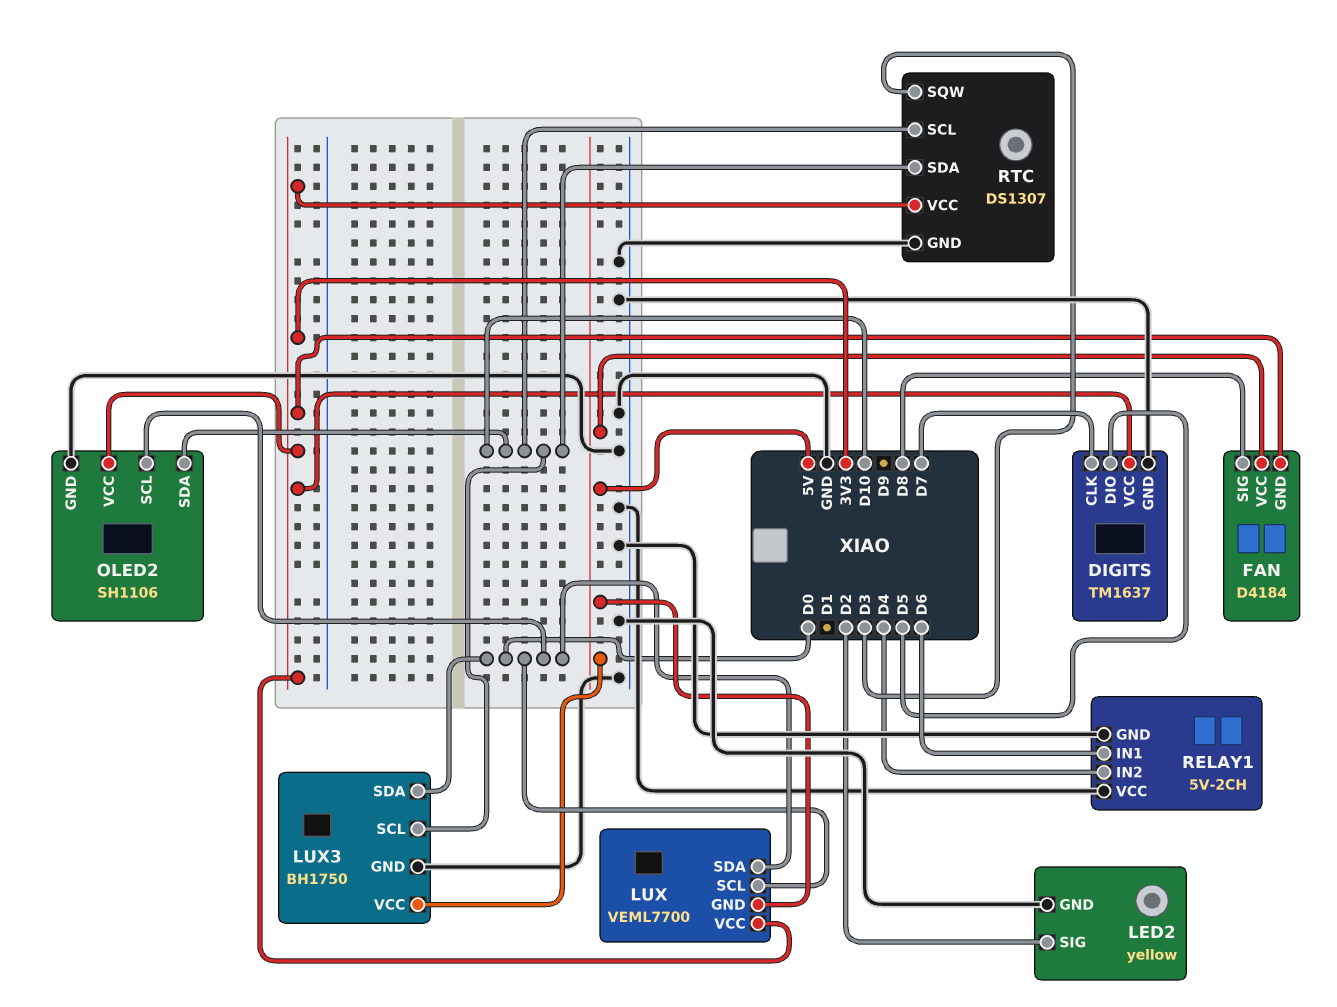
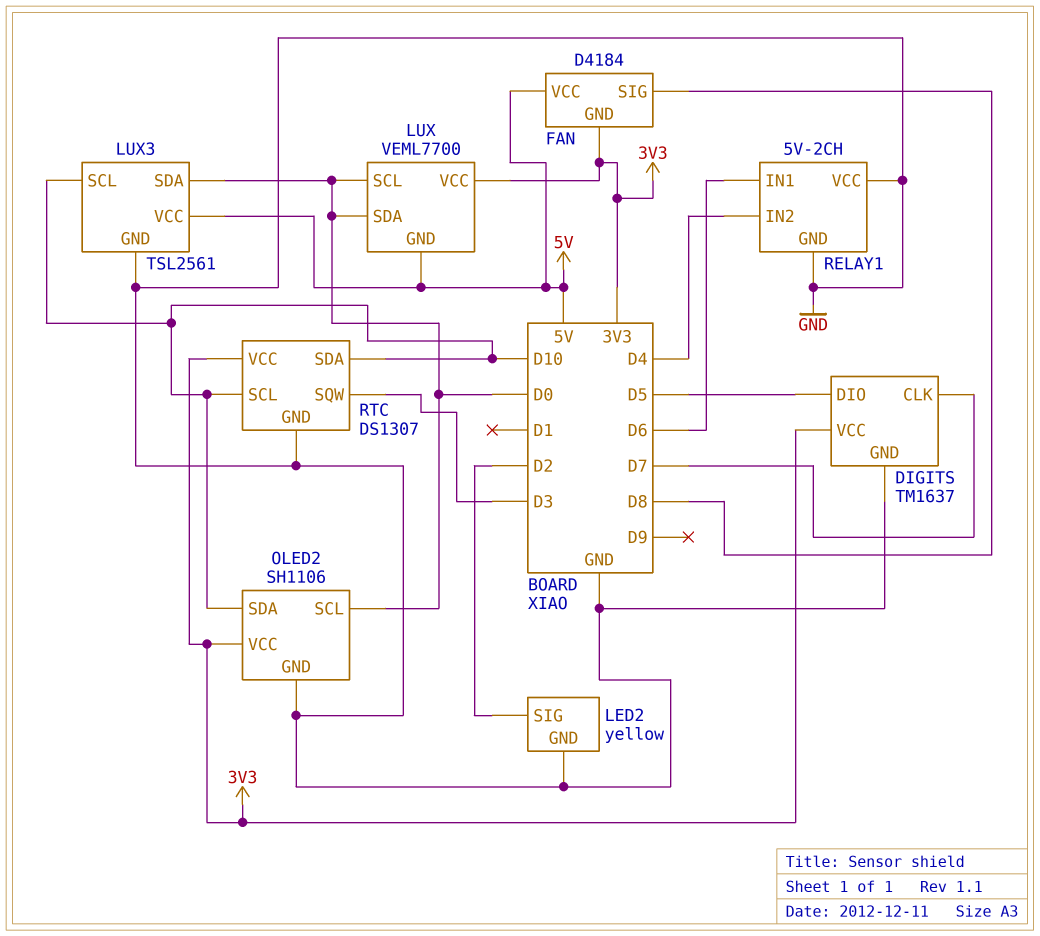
LUX3: BH1750 -> TSL2561

